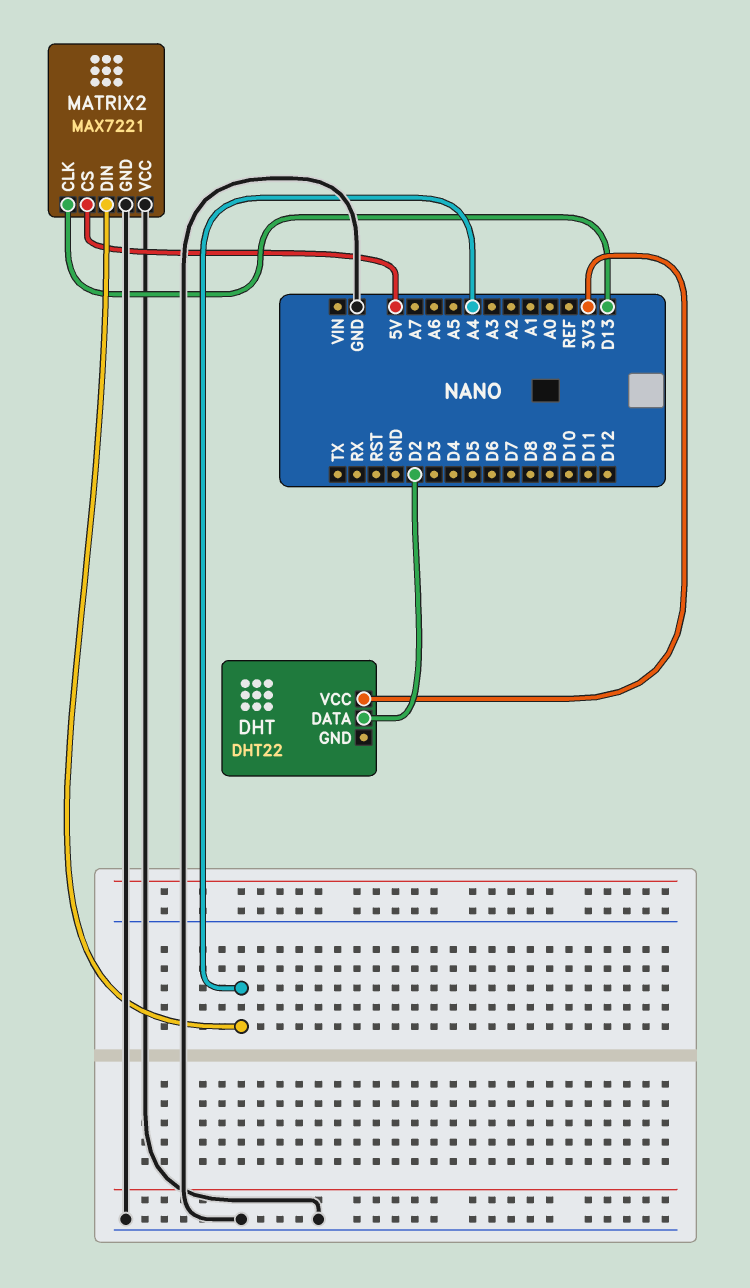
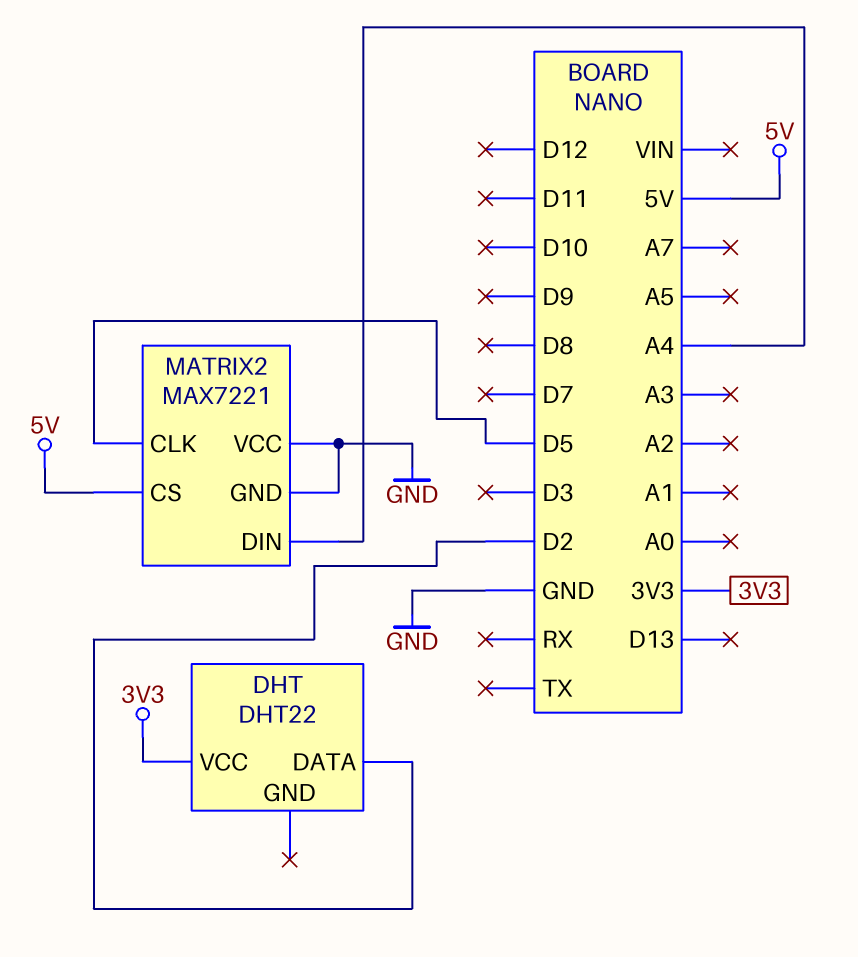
MATRIX2 pin CLK: D13 -> D5

